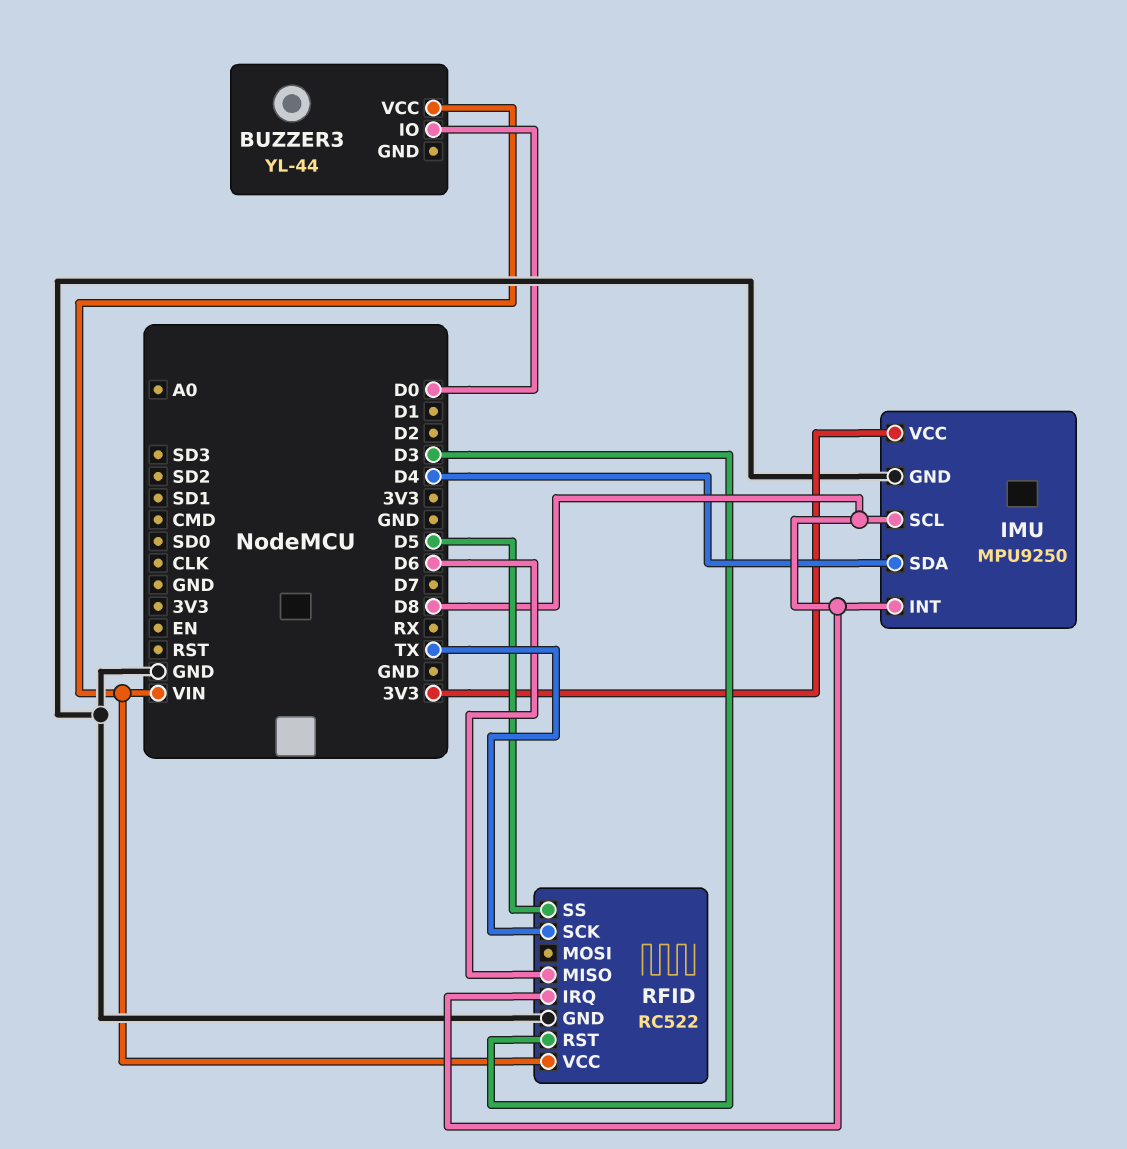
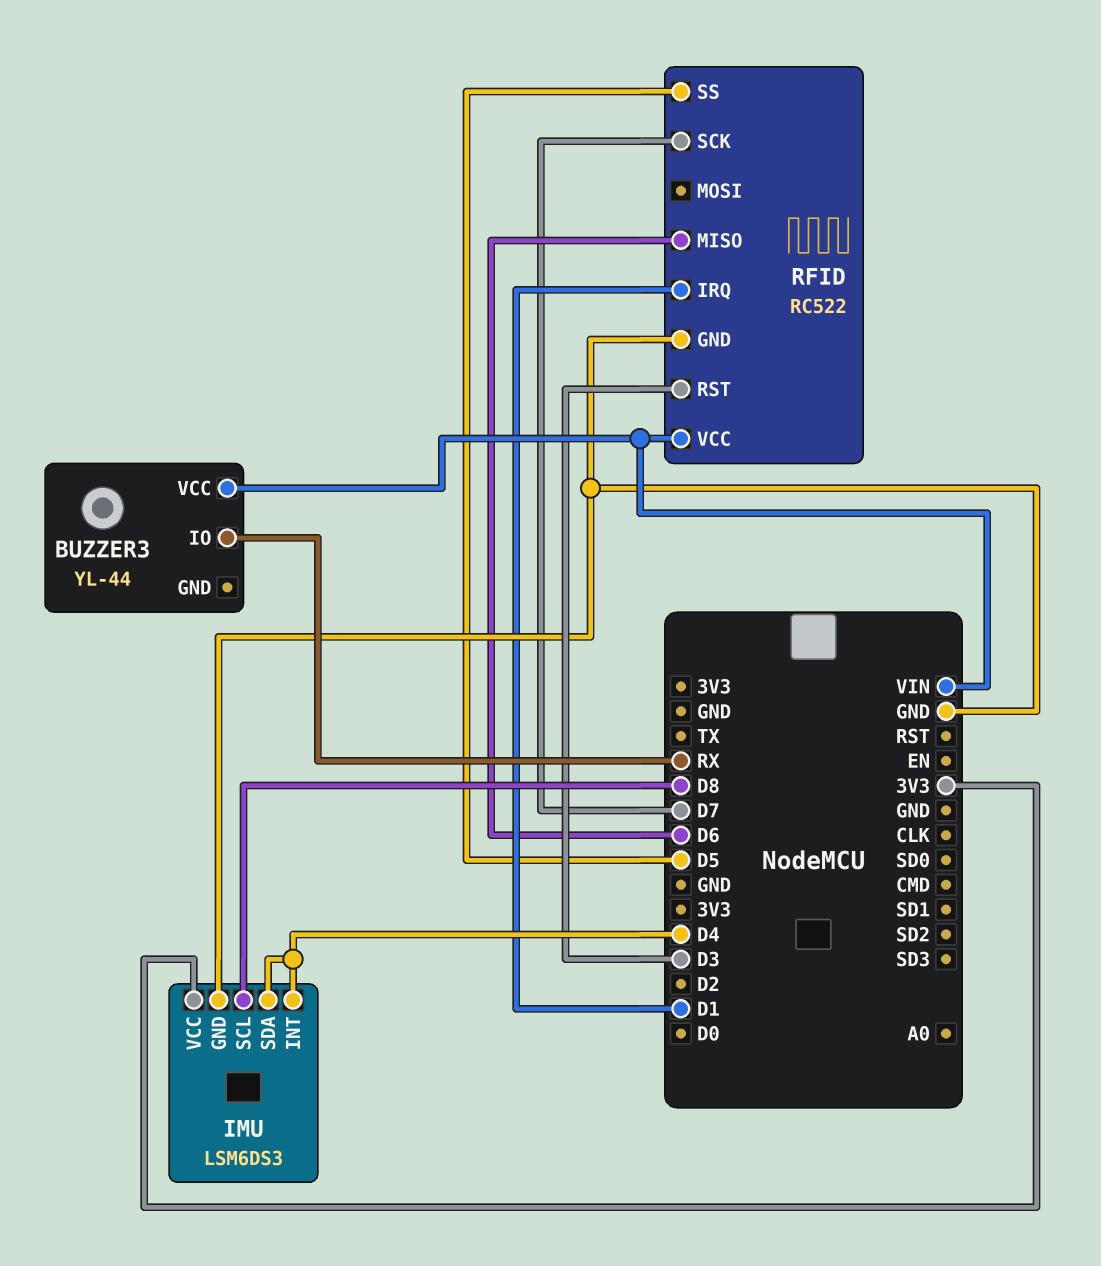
BUZZER3 pin IO: D0 -> RX
IMU: MPU9250 -> LSM6DS3
IMU pin INT: D8 -> D4
RFID pin IRQ: D8 -> D1
RFID pin SCK: TX -> D7

